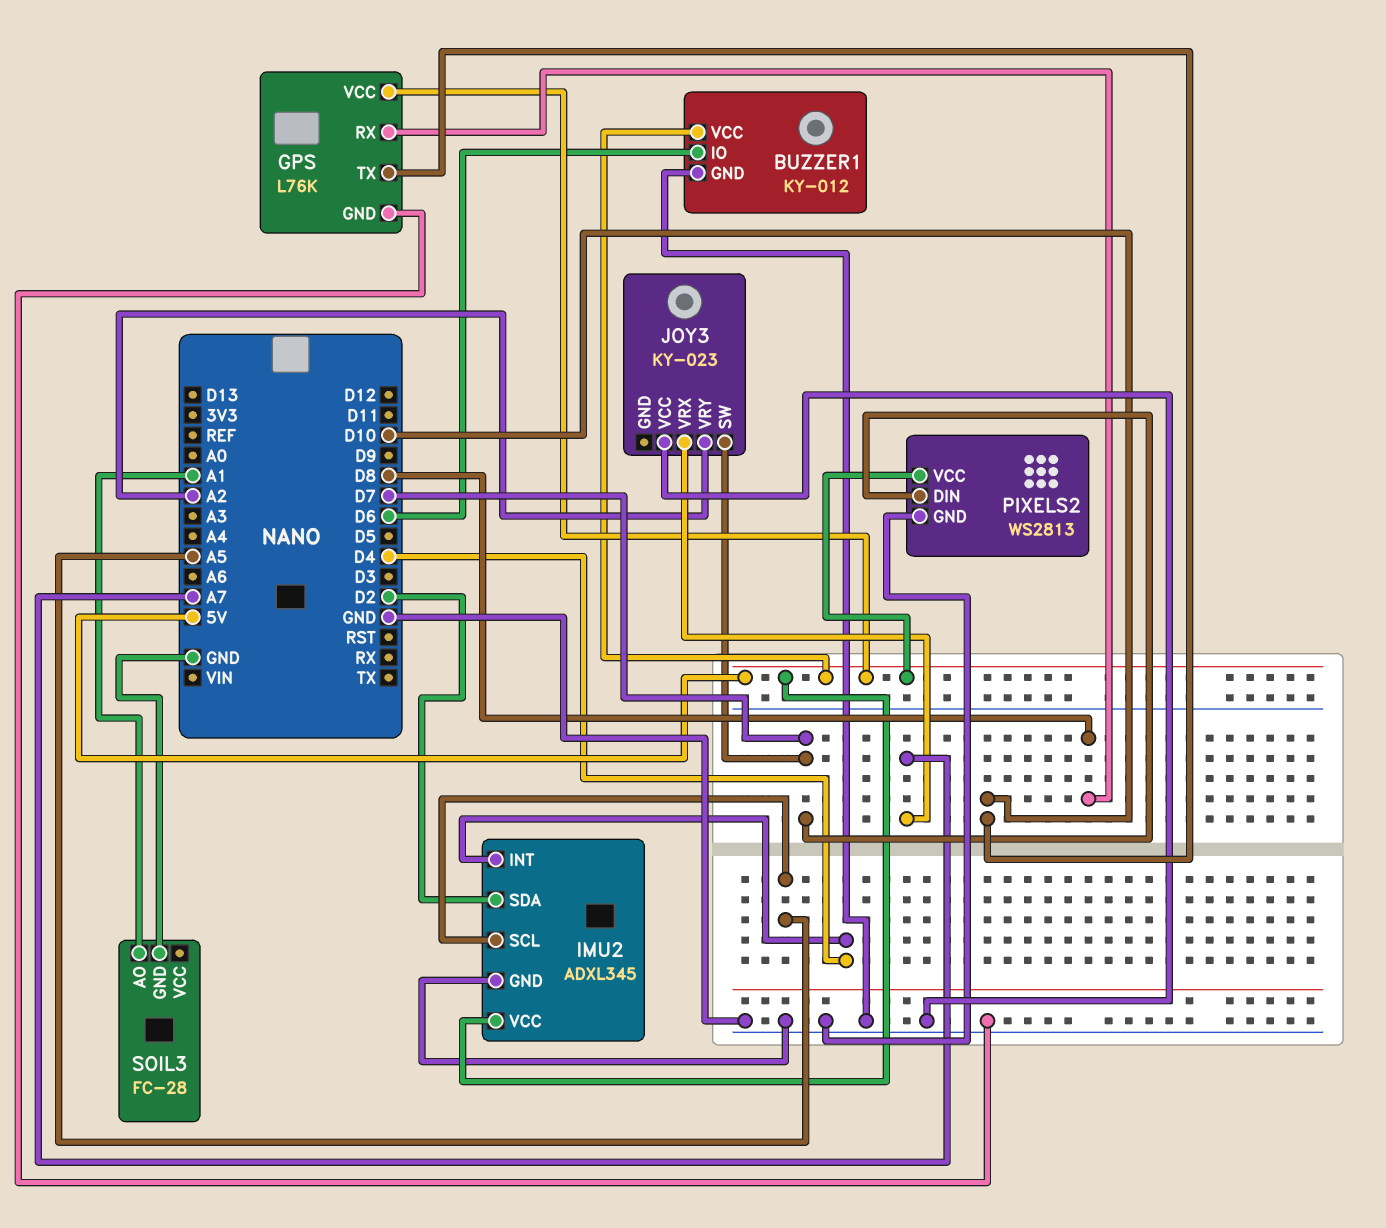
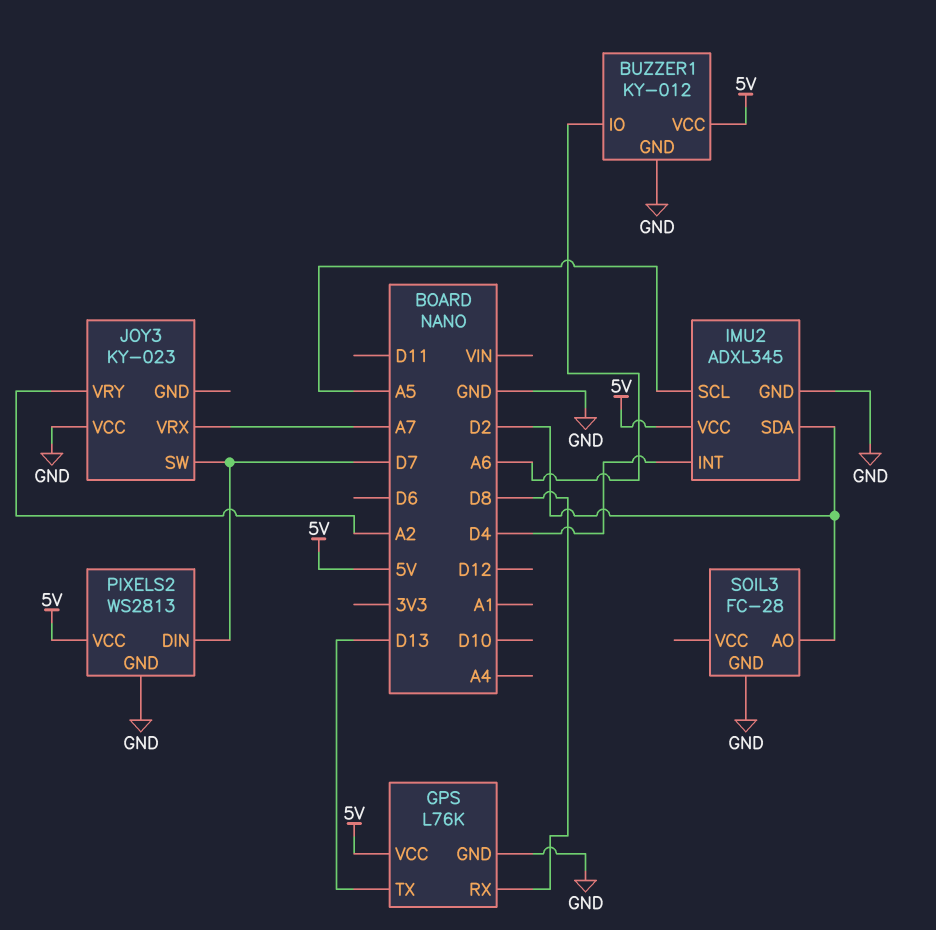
BUZZER1 pin IO: D6 -> A6
GPS pin TX: D10 -> D13
SOIL3 pin AO: A1 -> D2

